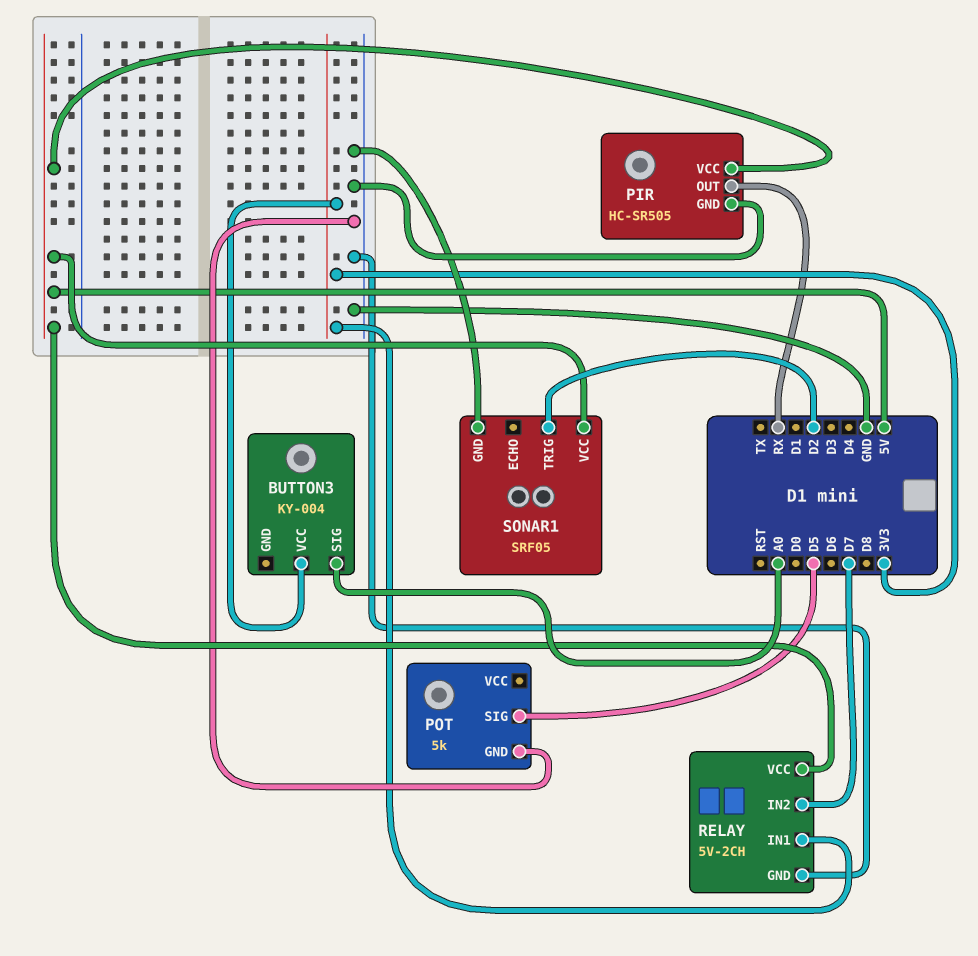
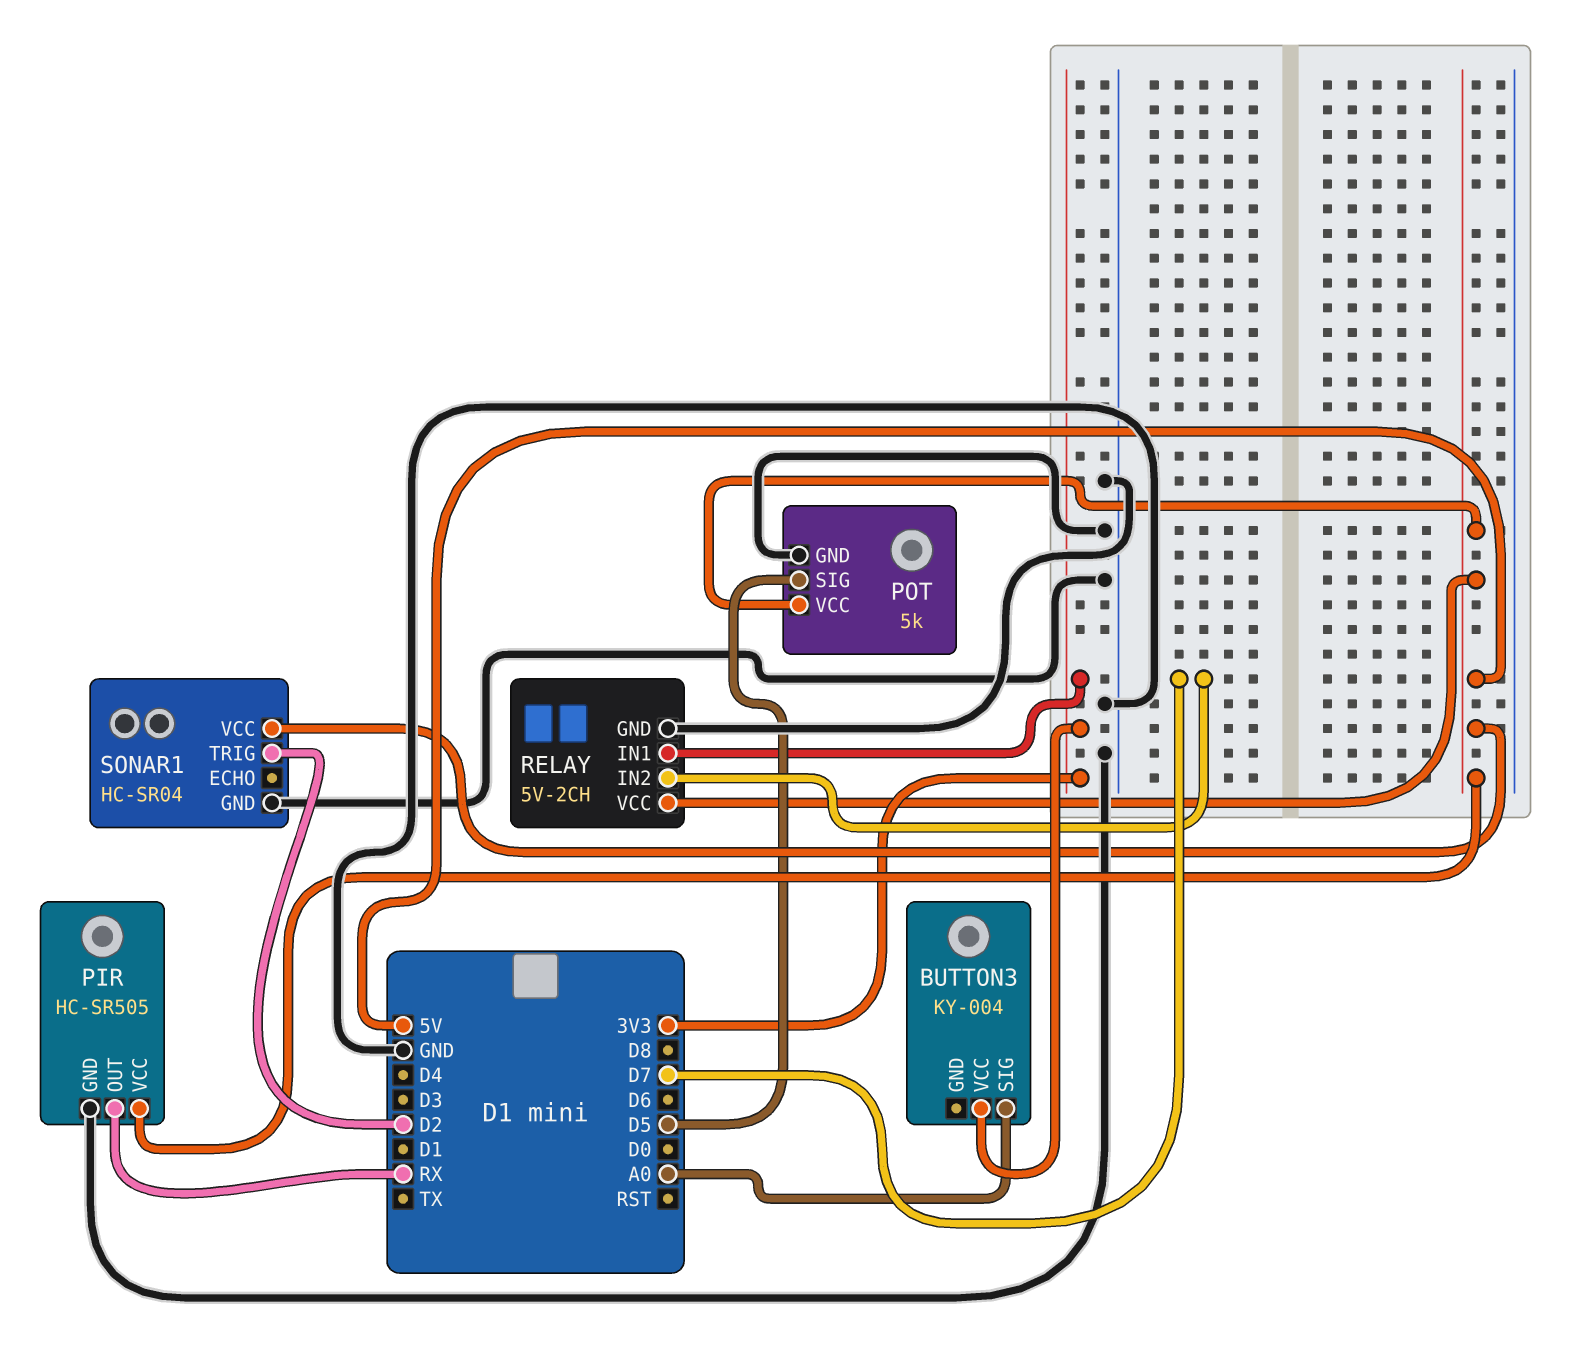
POT pin VCC: none -> 5V
SONAR1: SRF05 -> HC-SR04

